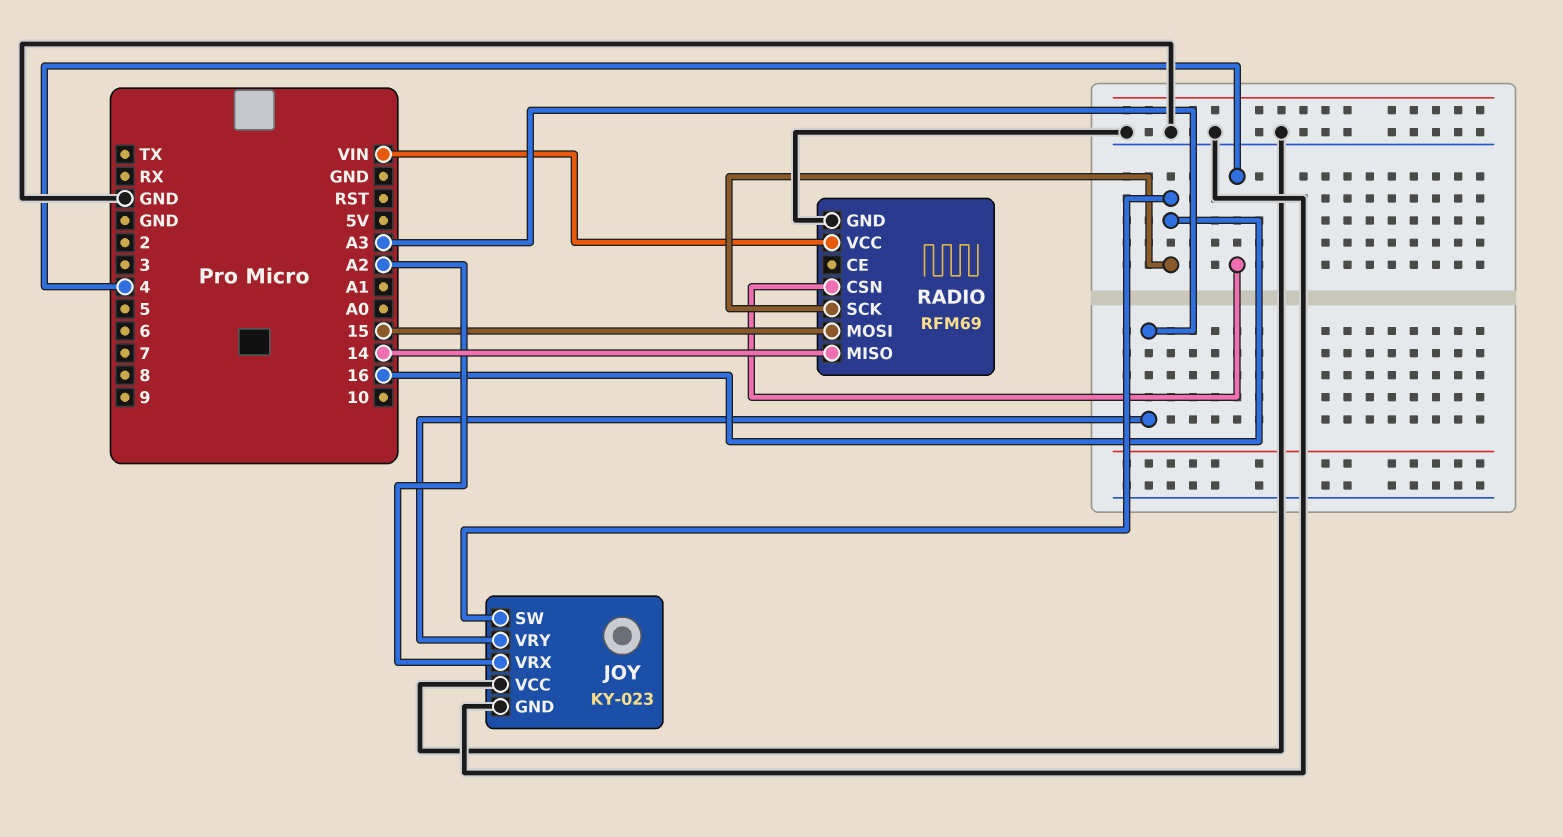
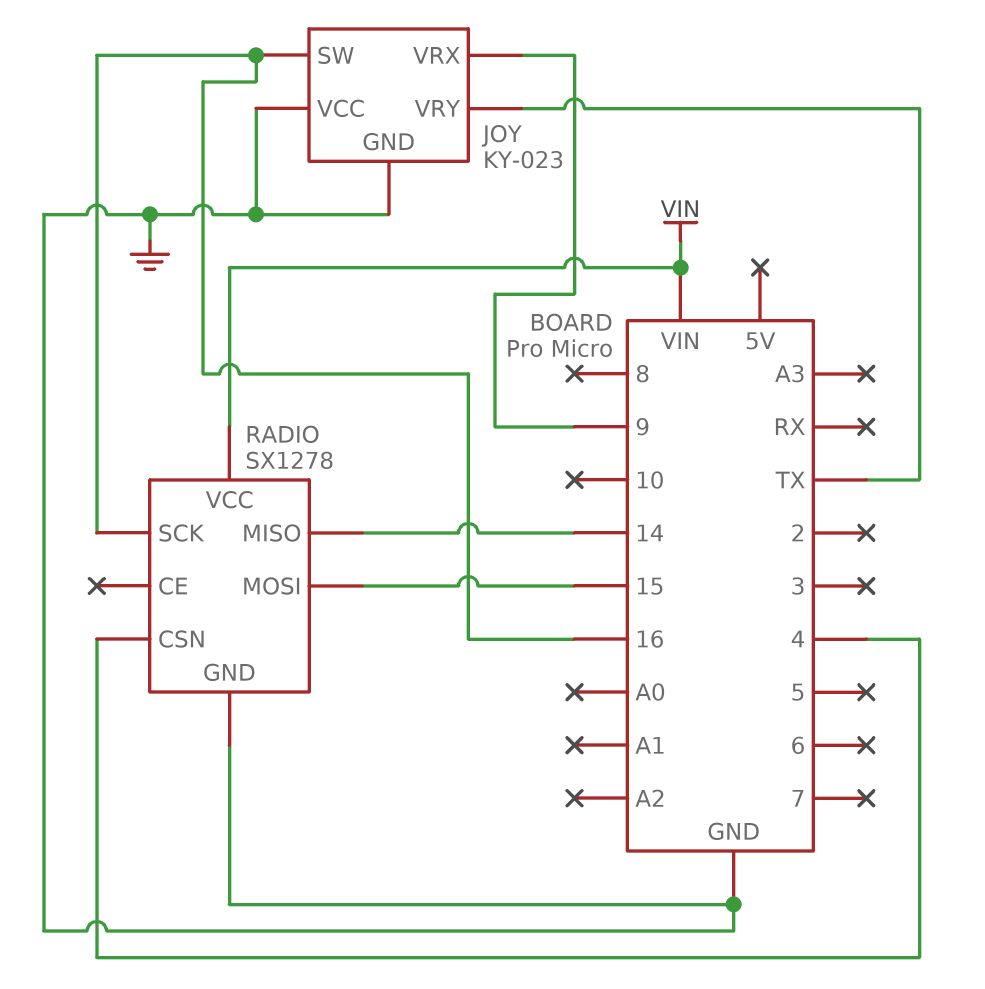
JOY pin VRX: A2 -> 9
JOY pin VRY: A3 -> TX
RADIO: RFM69 -> SX1278

